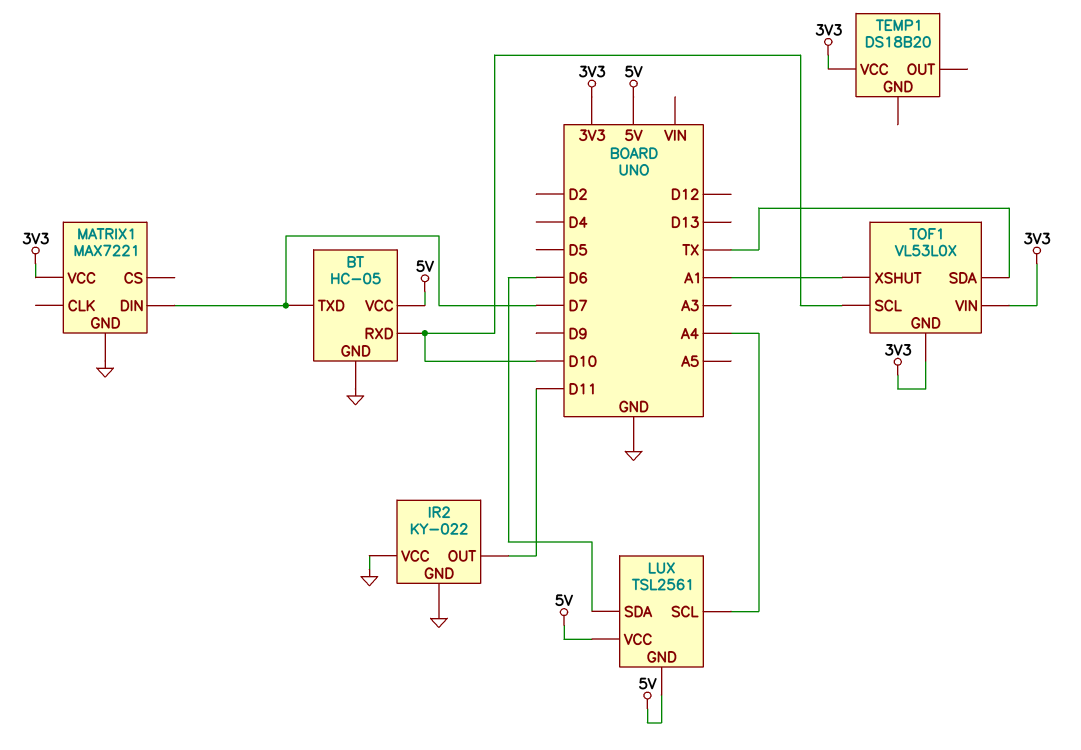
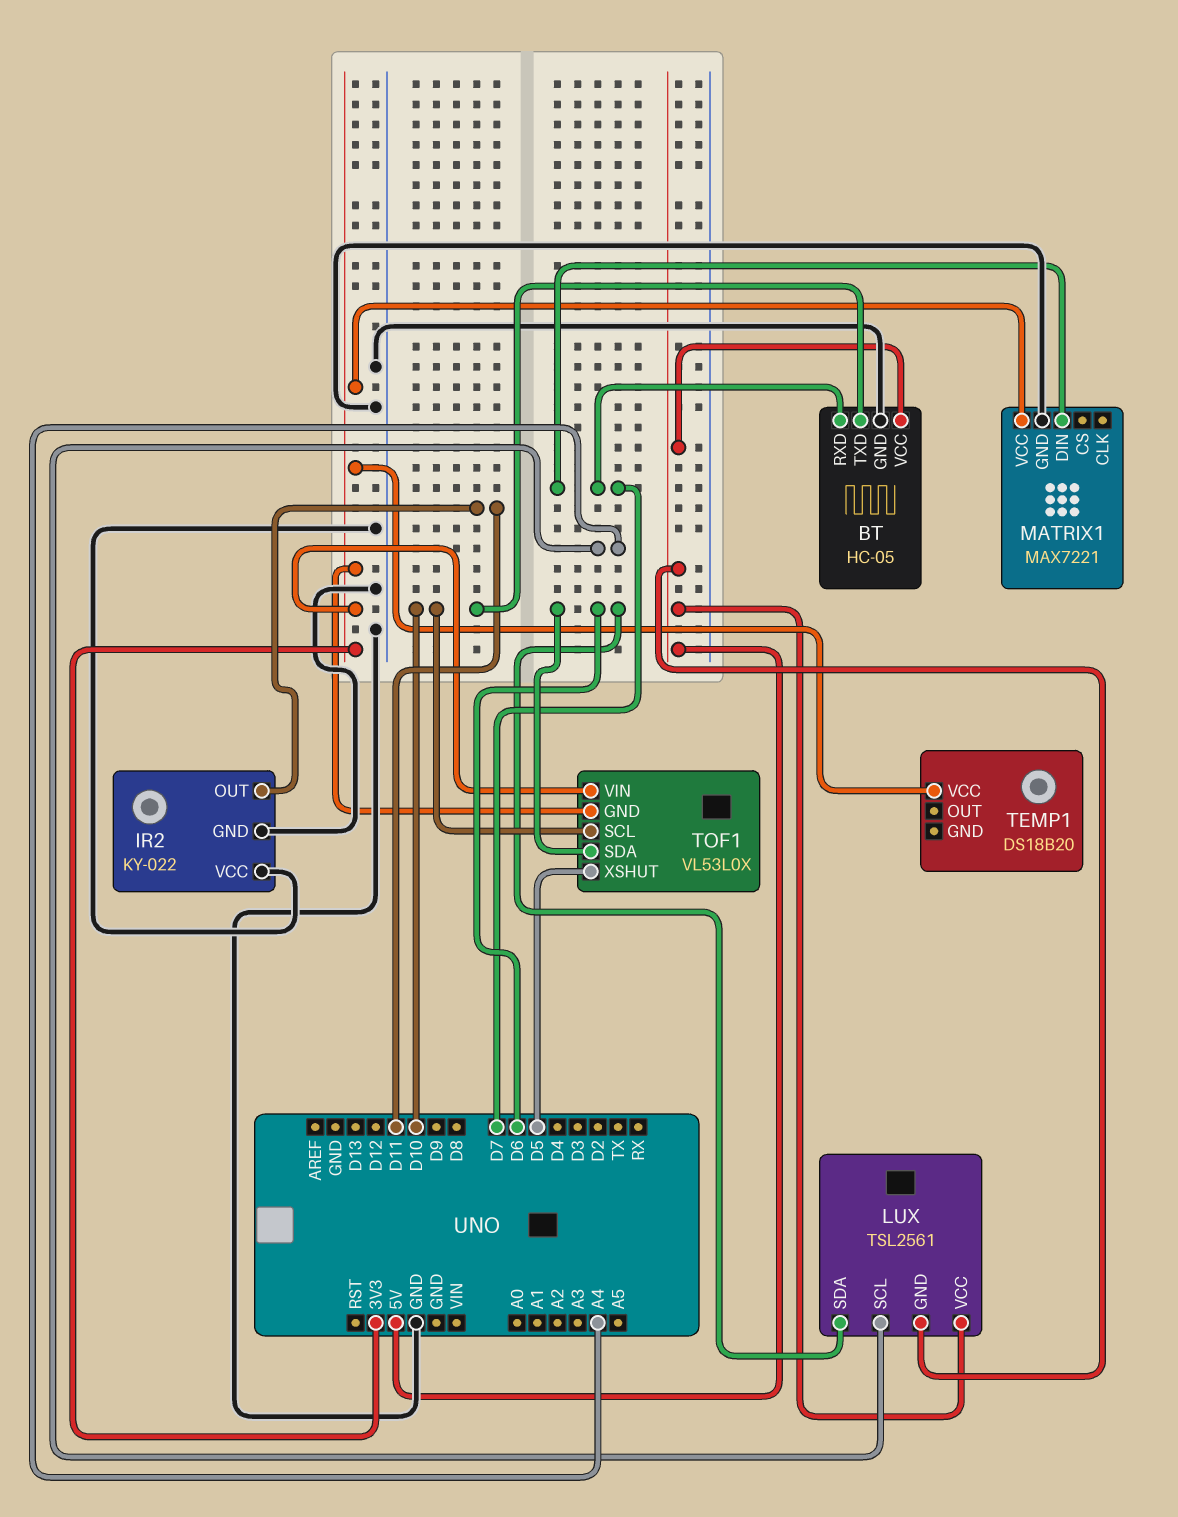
BT pin RXD: D10 -> D7
BT pin TXD: D7 -> D10
TOF1 pin SDA: TX -> D6
TOF1 pin XSHUT: A1 -> D5

